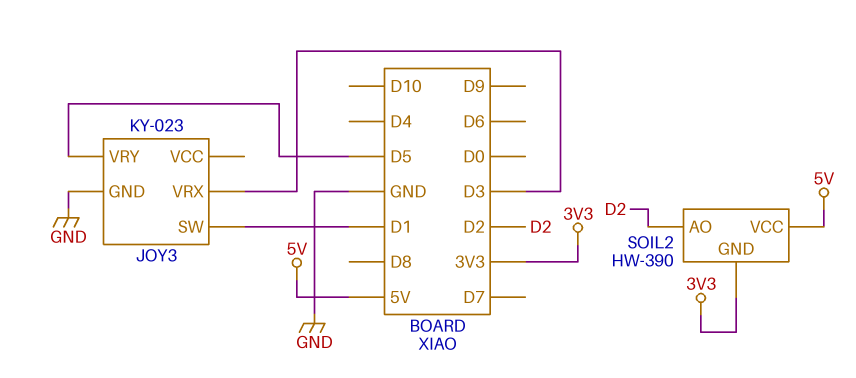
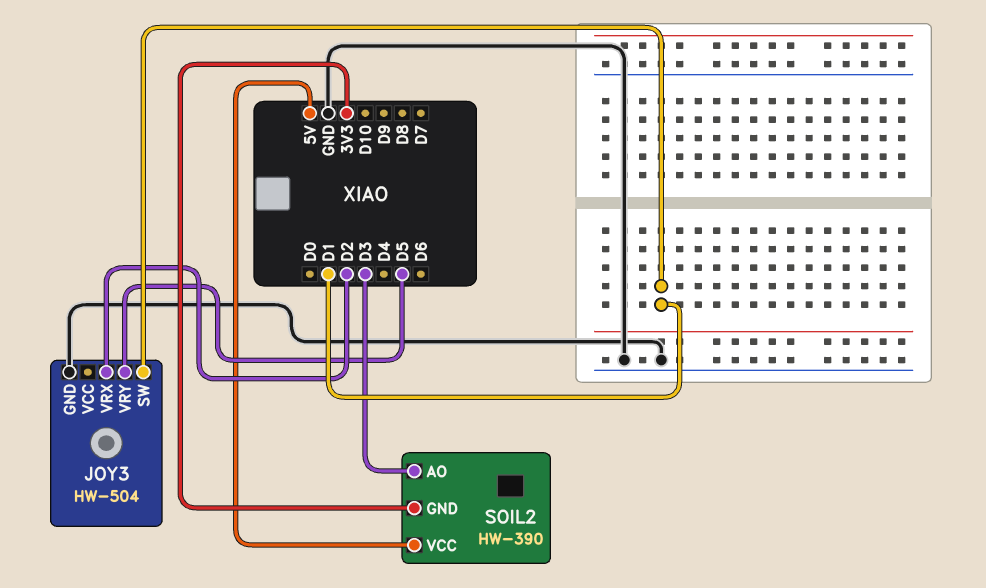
JOY3: KY-023 -> HW-504
JOY3 pin VRX: D3 -> D2
SOIL2 pin AO: D2 -> D3

